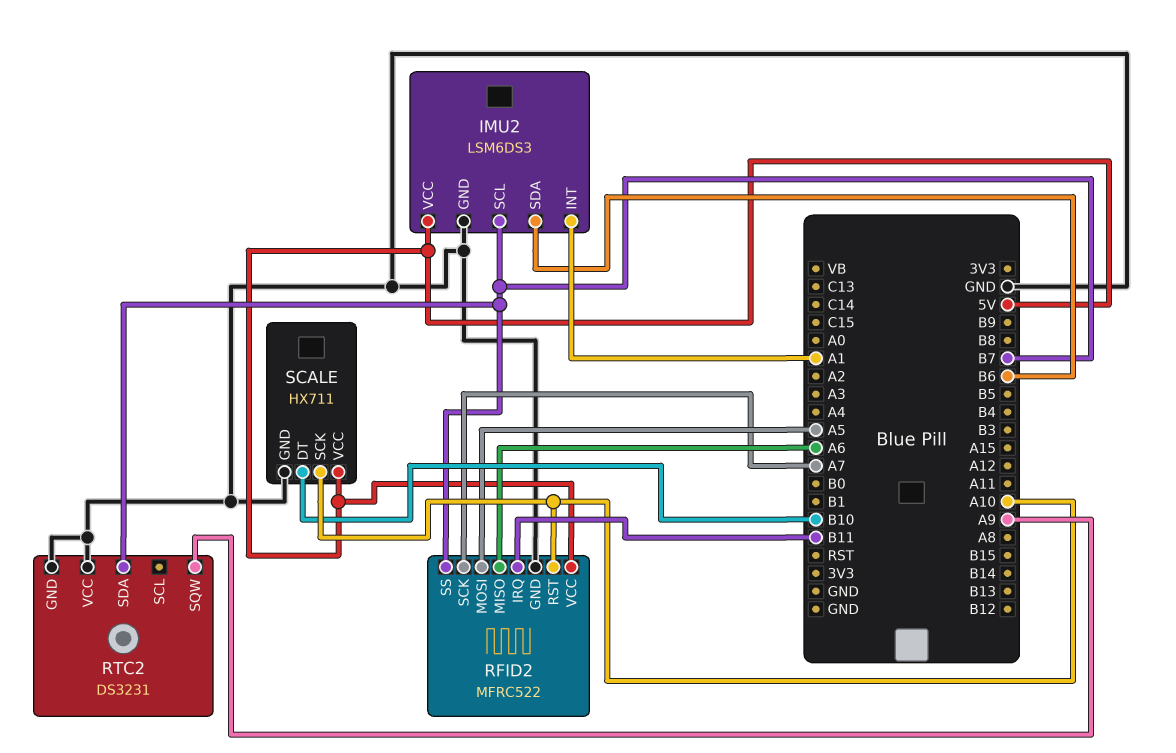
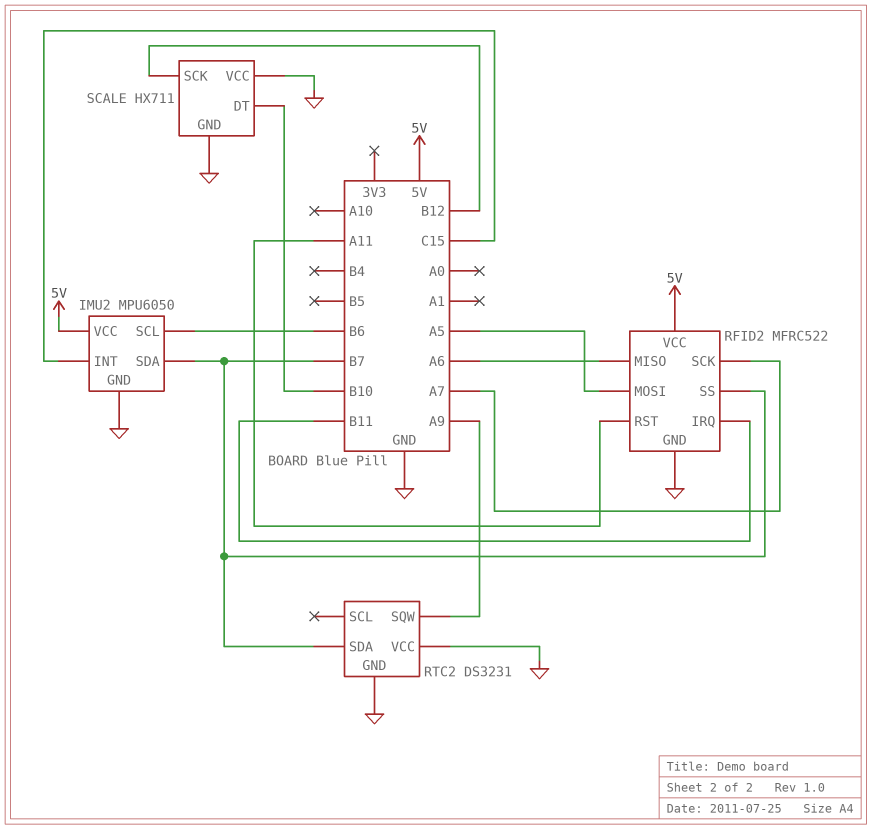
IMU2: LSM6DS3 -> MPU6050
IMU2 pin INT: A1 -> C15
IMU2 pin SCL: B7 -> B6
IMU2 pin SDA: B6 -> B7
RFID2 pin RST: A10 -> A11
SCALE pin SCK: A10 -> B12
SCALE pin VCC: 5V -> GND

